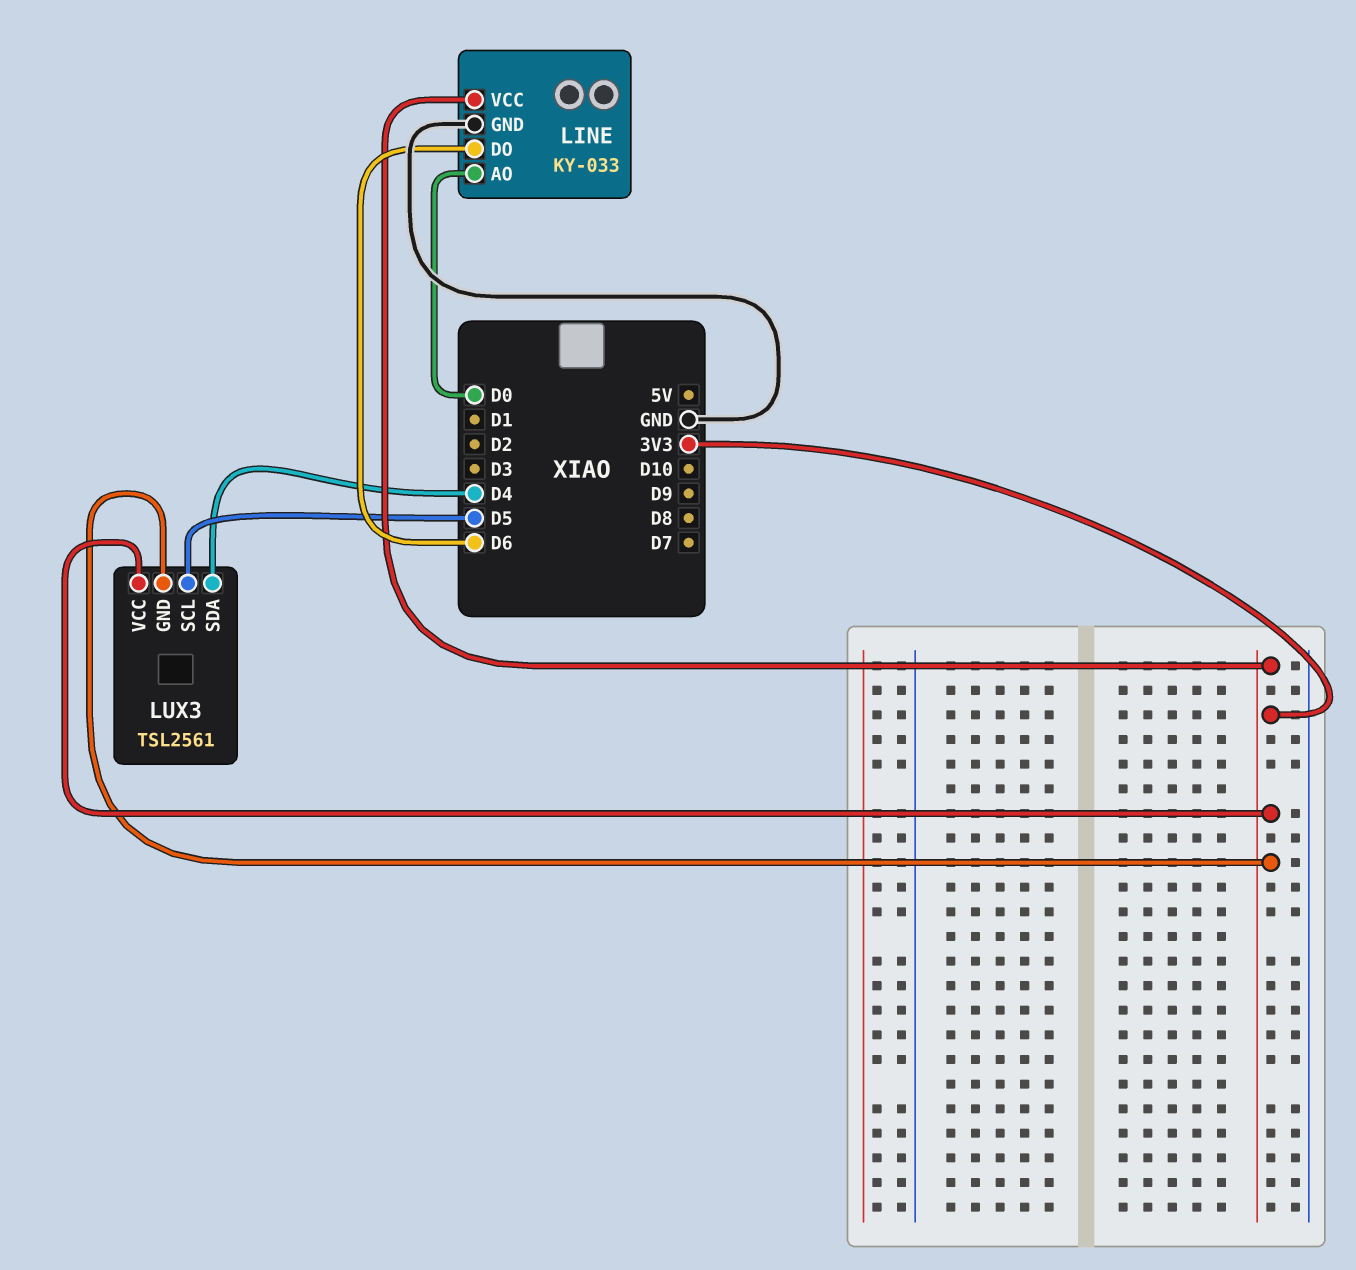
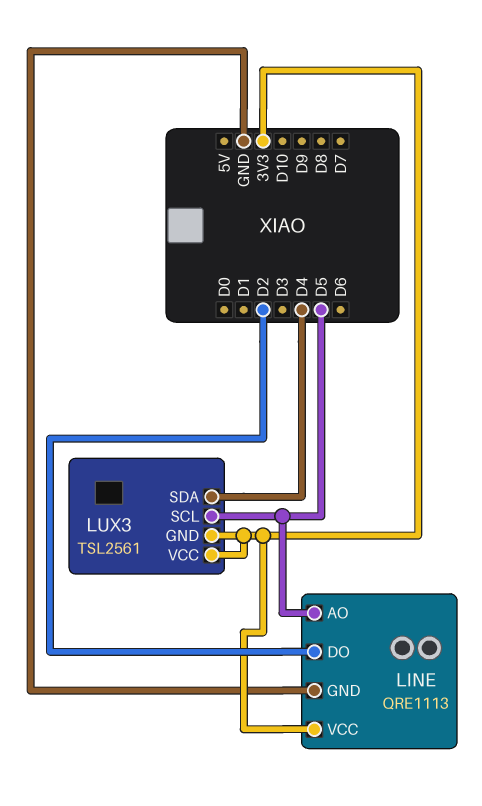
LINE: KY-033 -> QRE1113
LINE pin AO: D0 -> D5
LINE pin DO: D6 -> D2

